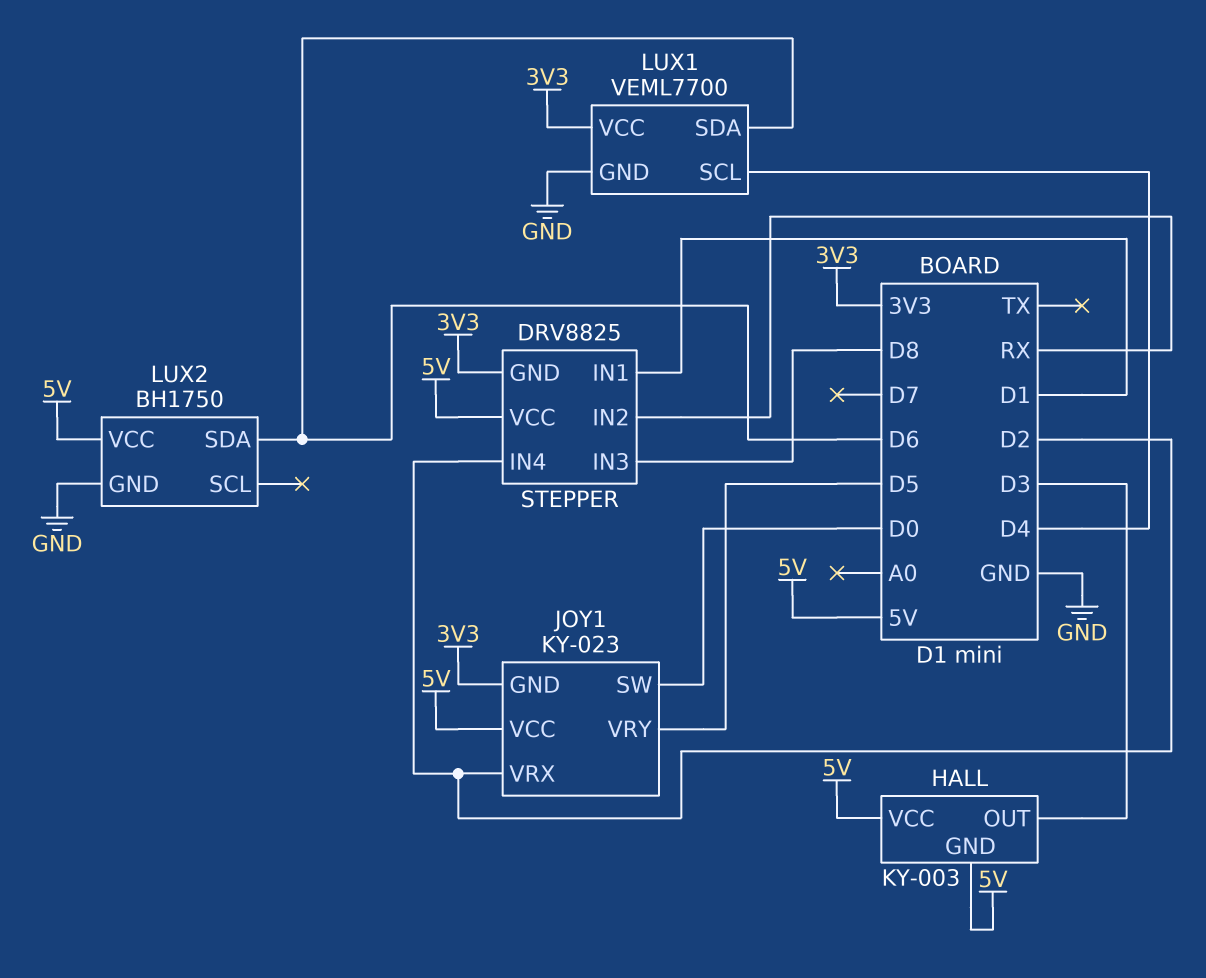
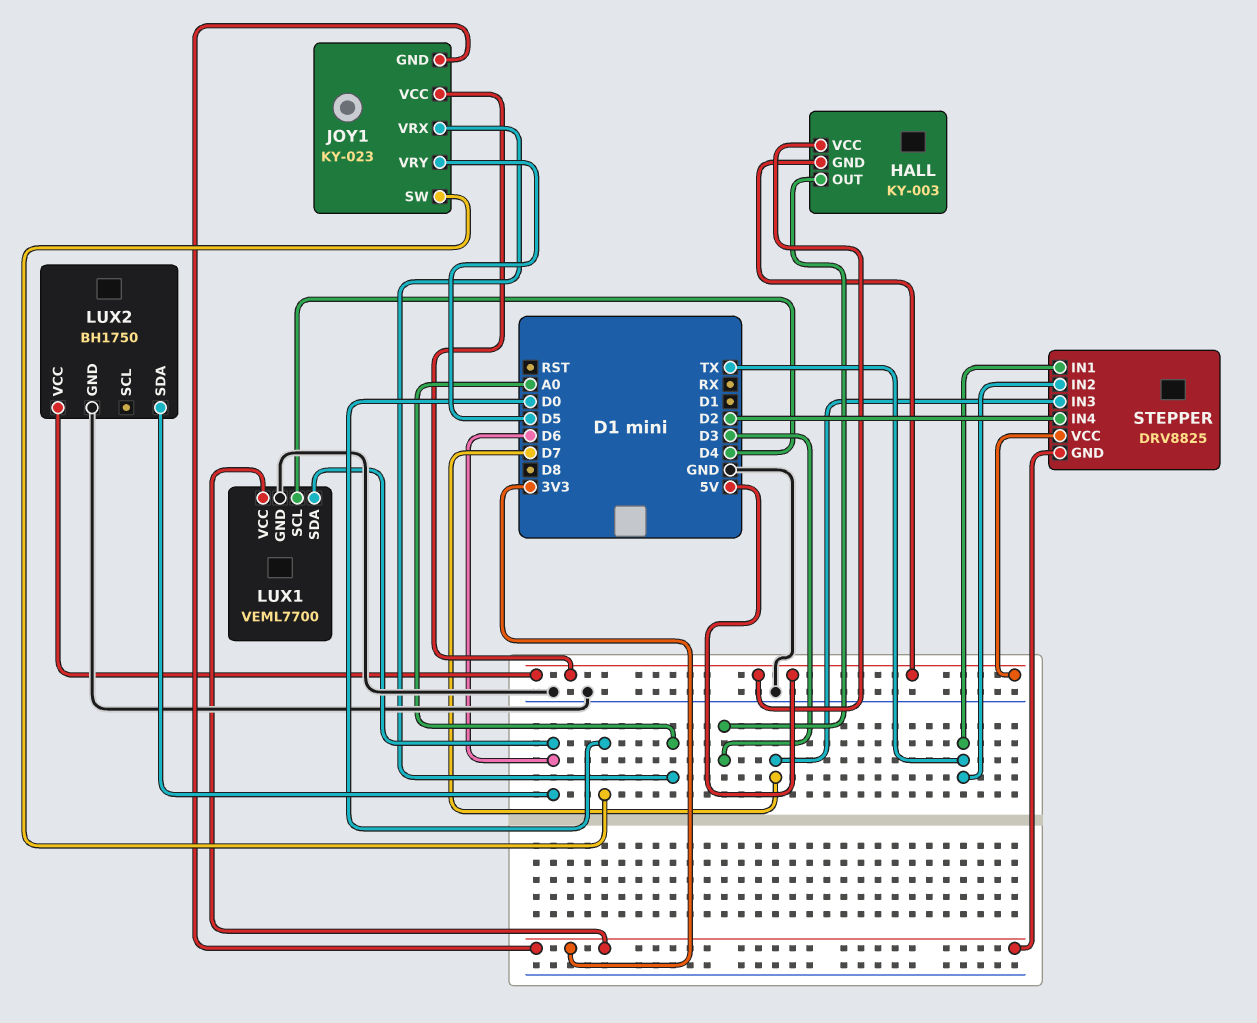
JOY1 pin VRX: D2 -> A0
STEPPER pin IN1: D1 -> TX
STEPPER pin IN2: RX -> TX
STEPPER pin IN3: D8 -> D7

